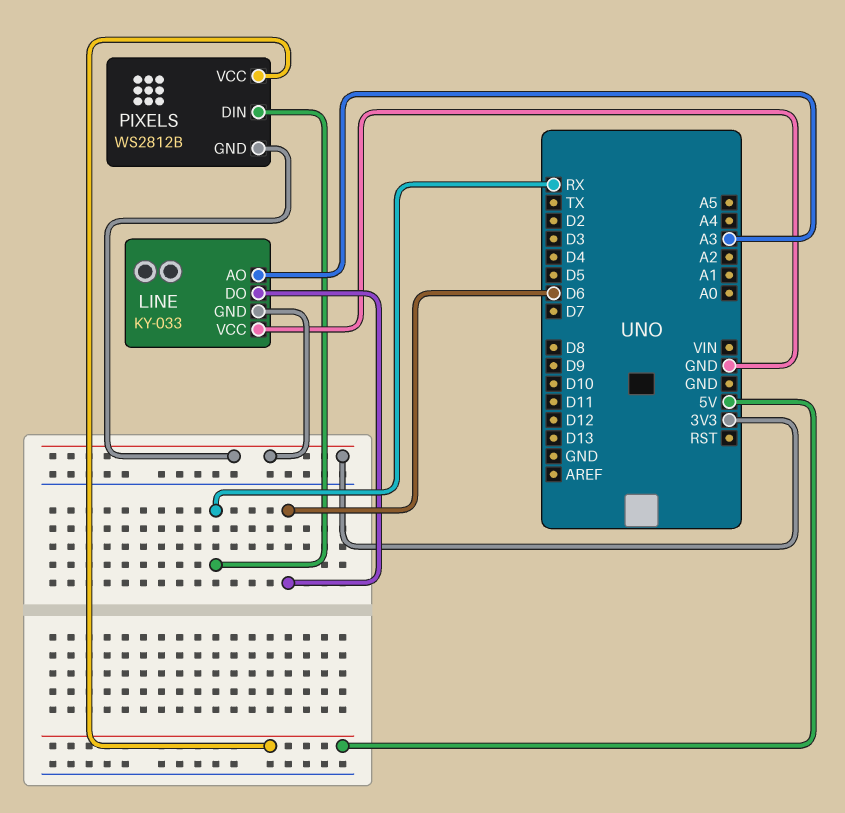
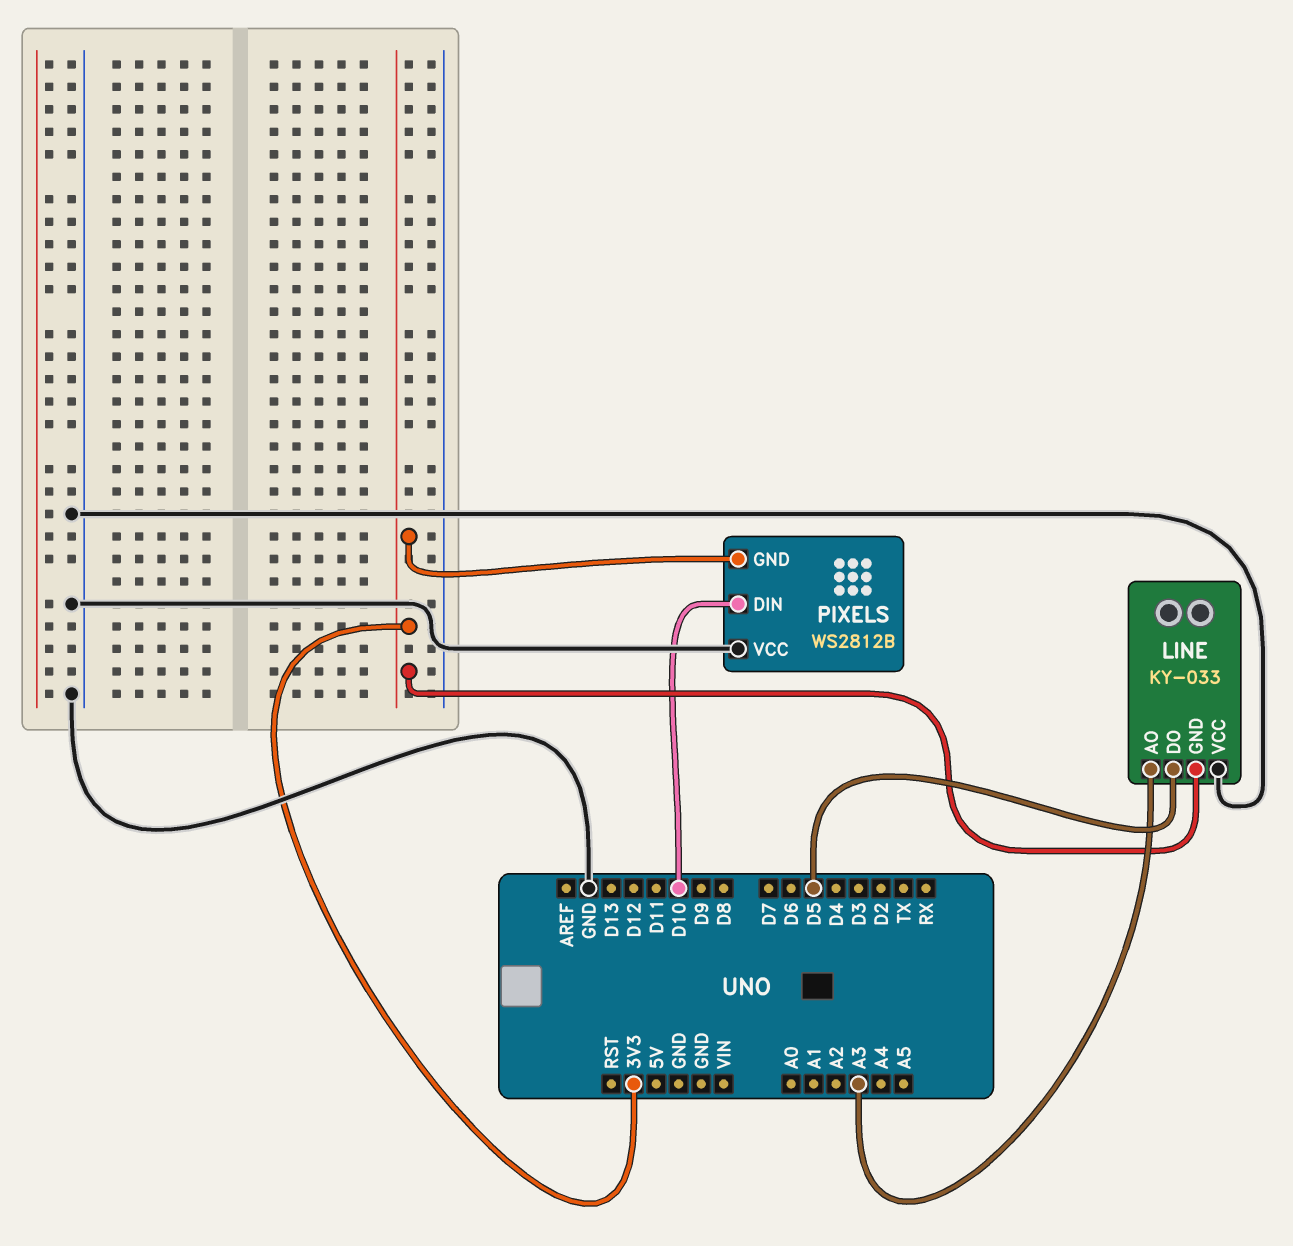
LINE pin DO: D6 -> D5
PIXELS pin DIN: RX -> D10
PIXELS pin VCC: 5V -> GND

